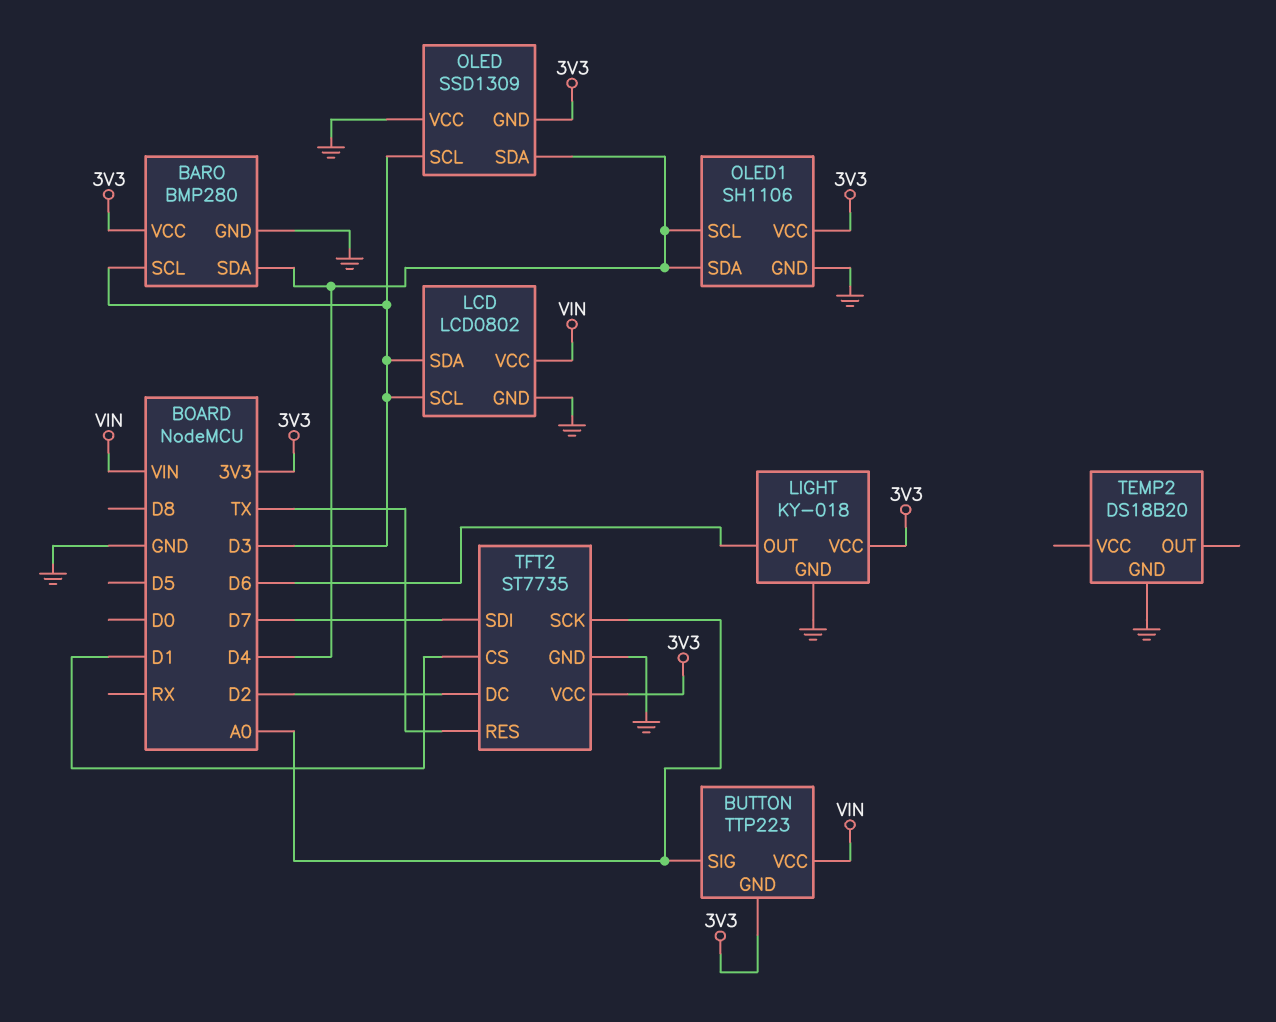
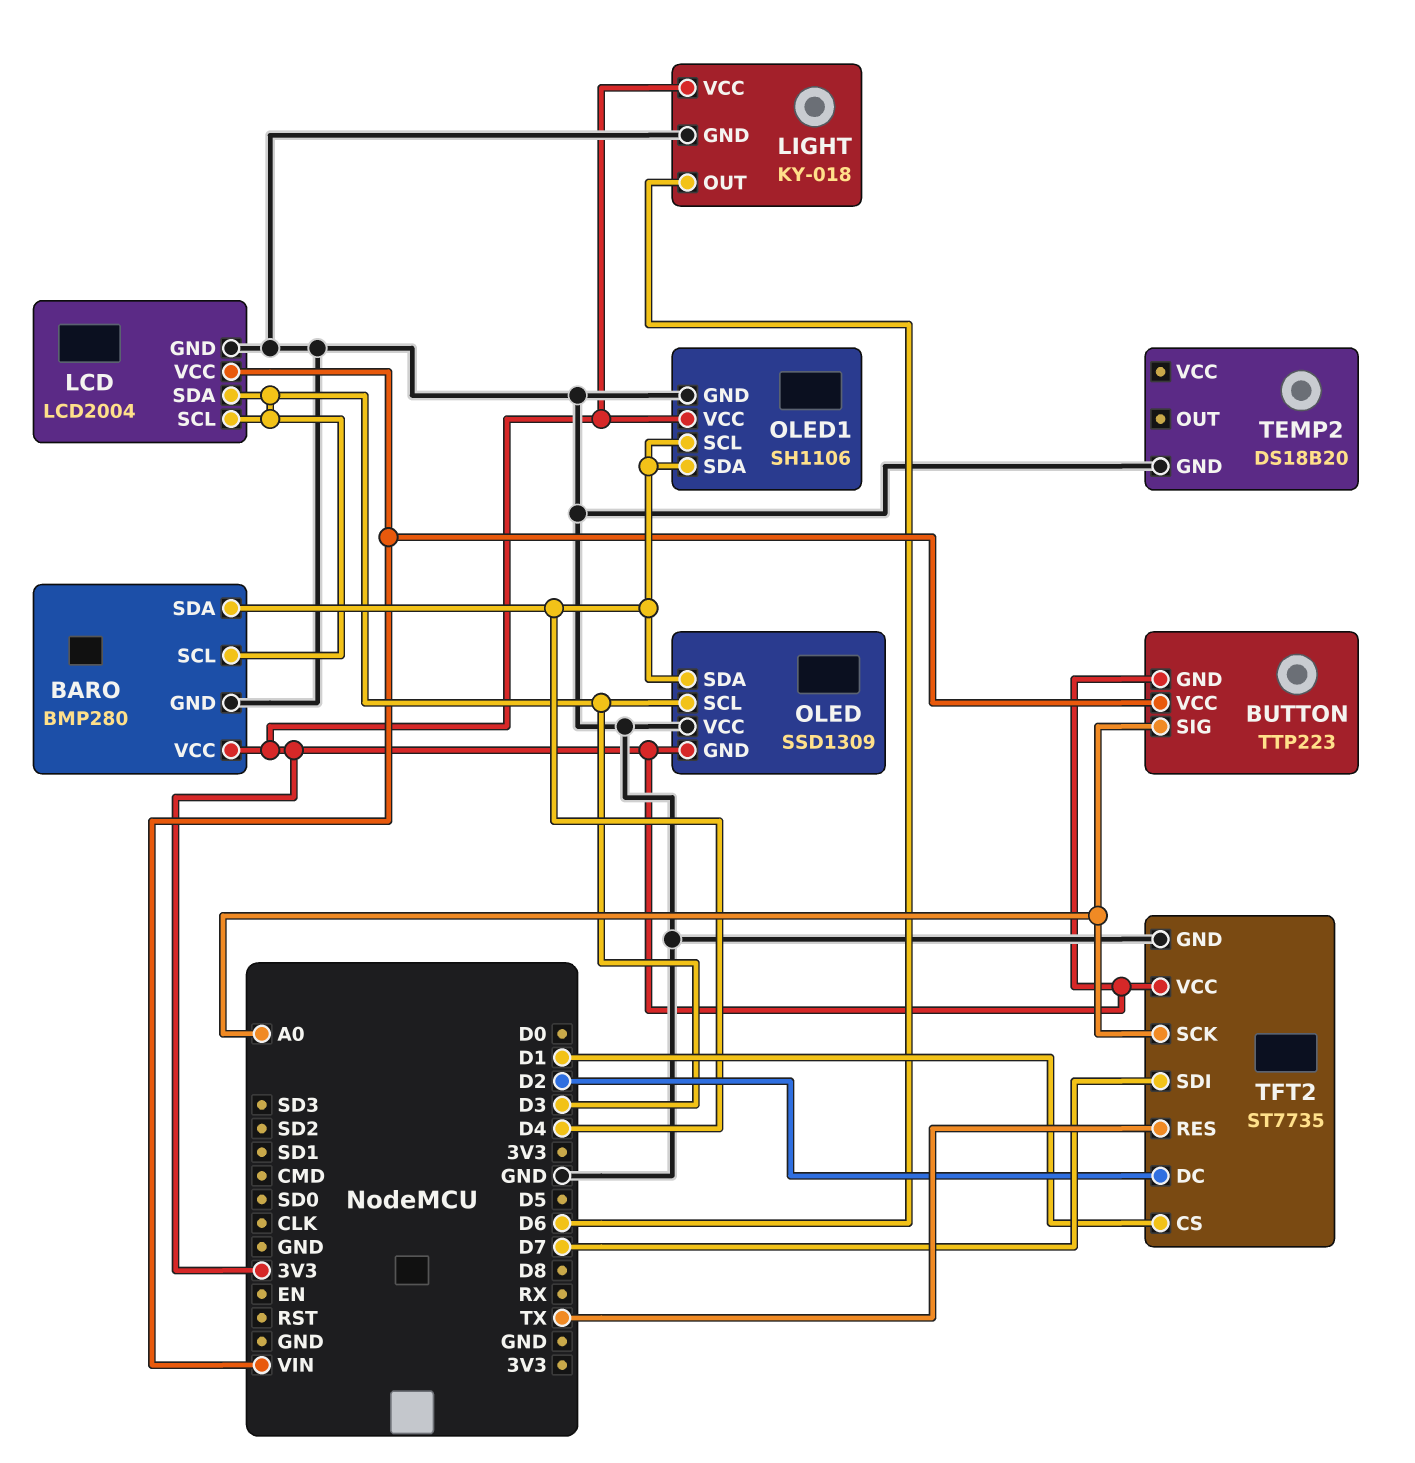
LCD: LCD0802 -> LCD2004

